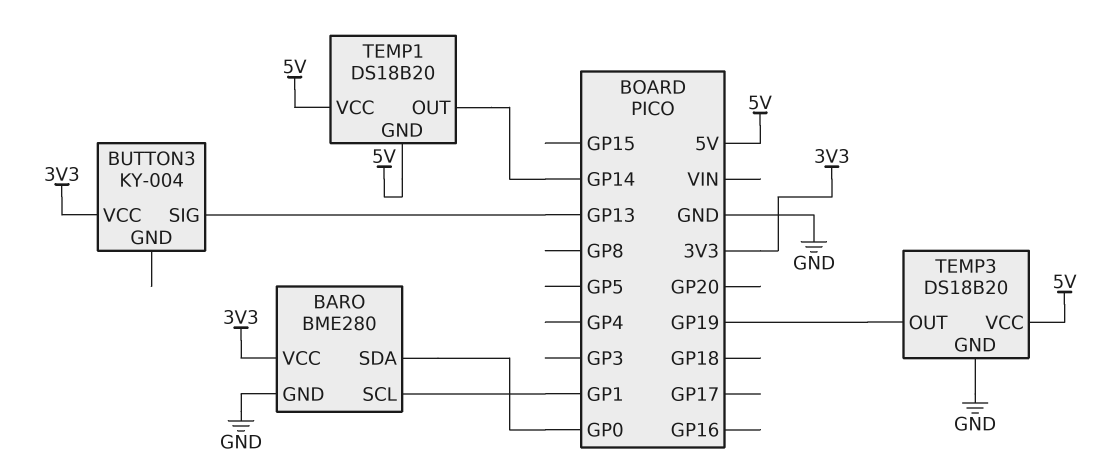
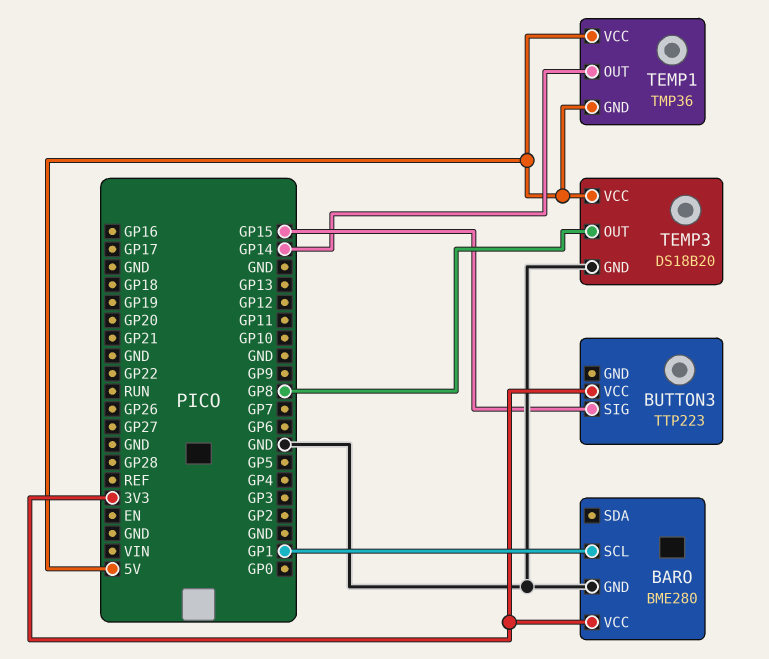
BARO pin SDA: GP0 -> none
BUTTON3: KY-004 -> TTP223
BUTTON3 pin SIG: GP13 -> GP15
TEMP1: DS18B20 -> TMP36
TEMP3 pin OUT: GP19 -> GP8

